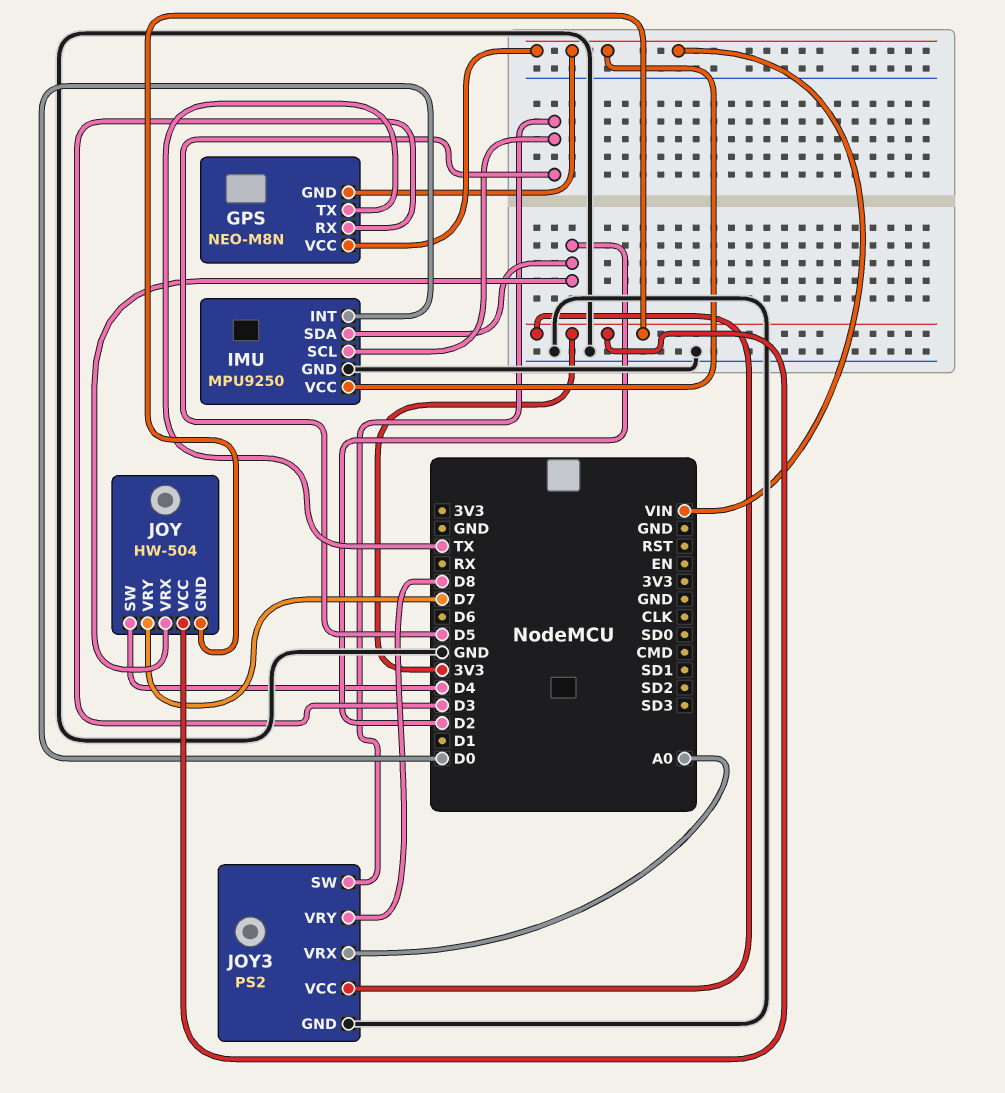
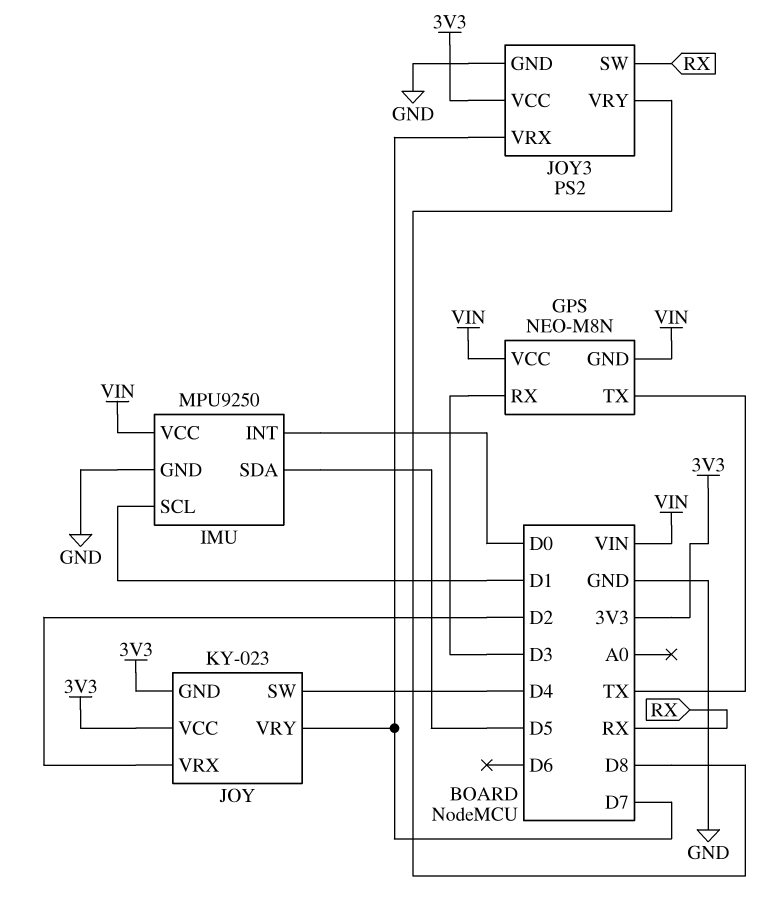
IMU pin SCL: D5 -> D1
IMU pin SDA: D2 -> D5
JOY: HW-504 -> KY-023
JOY3 pin SW: D5 -> RX
JOY3 pin VRX: A0 -> D7

